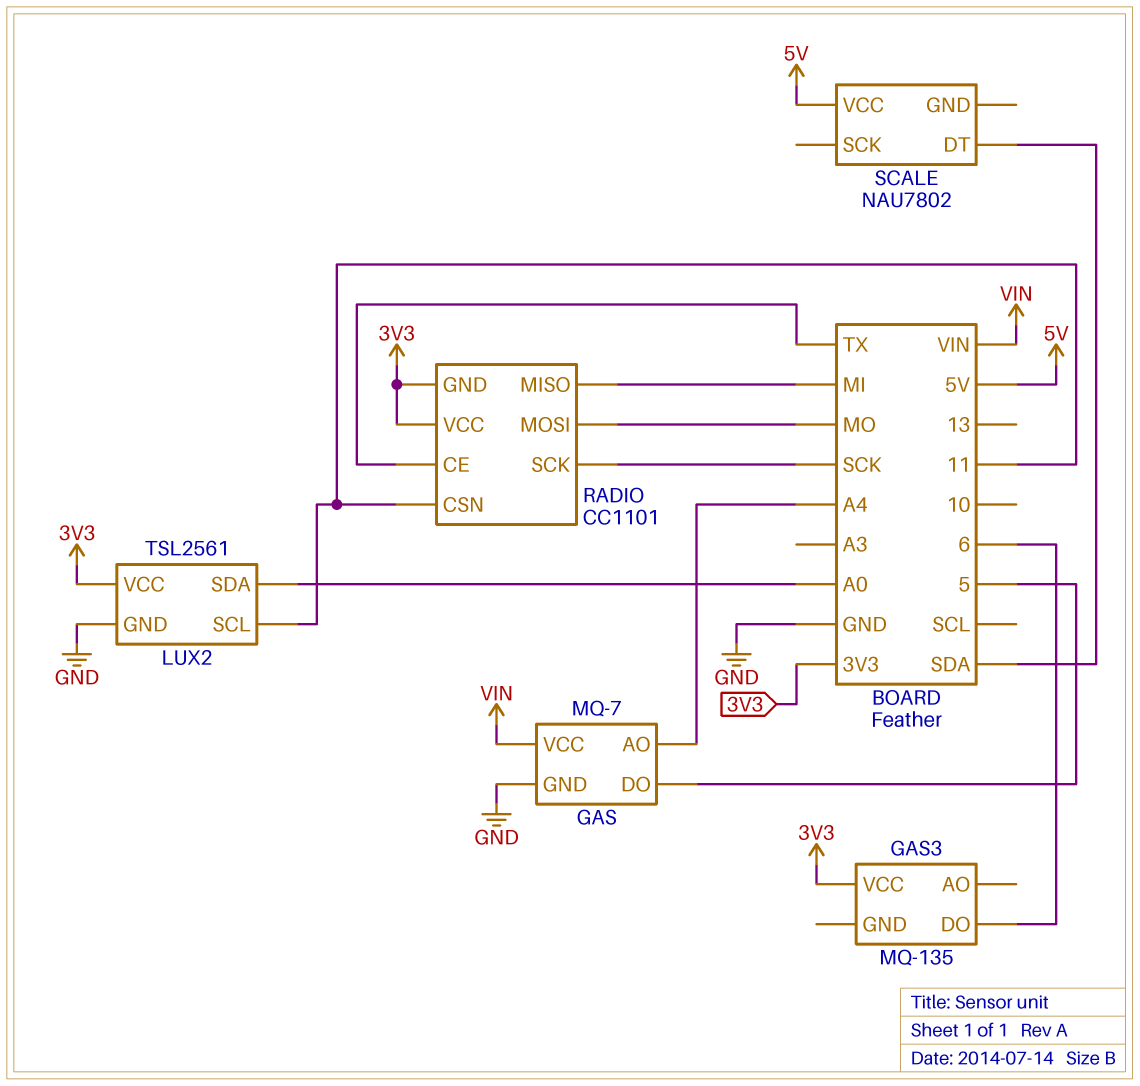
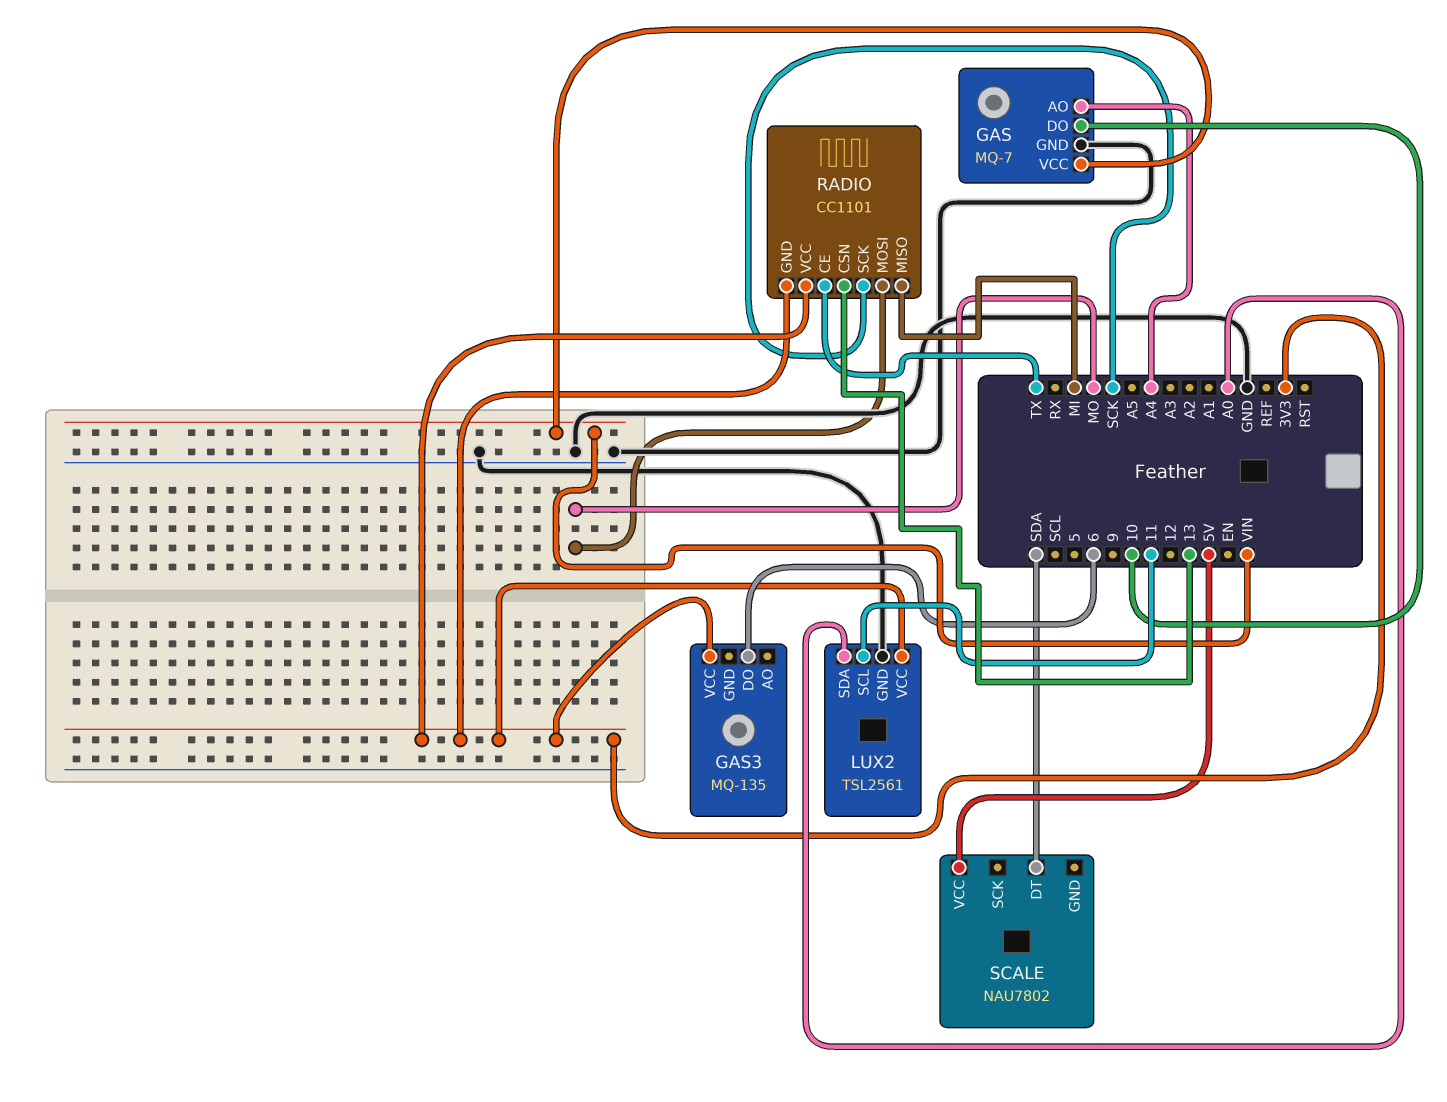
GAS pin DO: 5 -> 10
RADIO pin CSN: 11 -> 13

